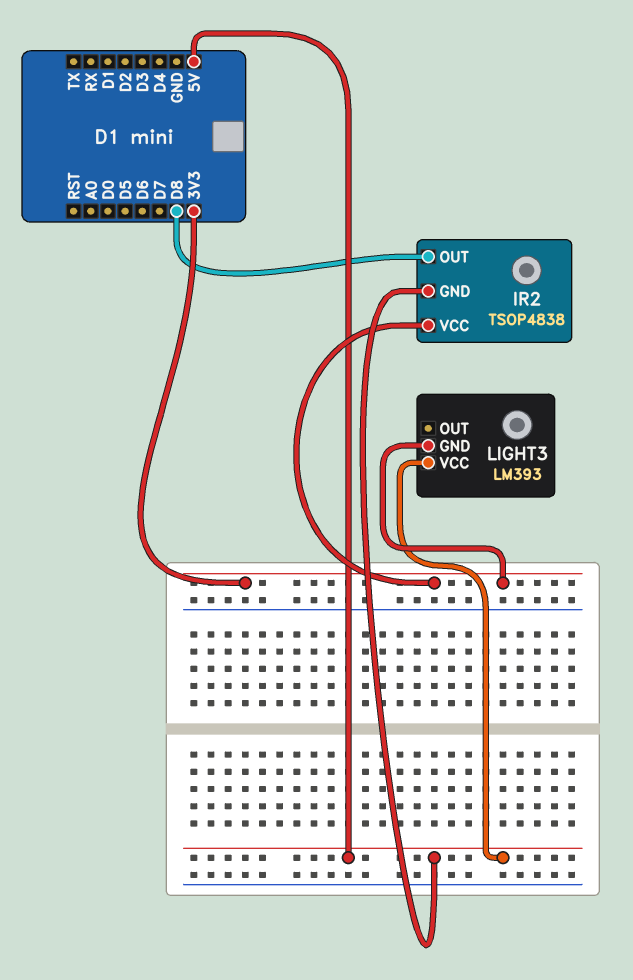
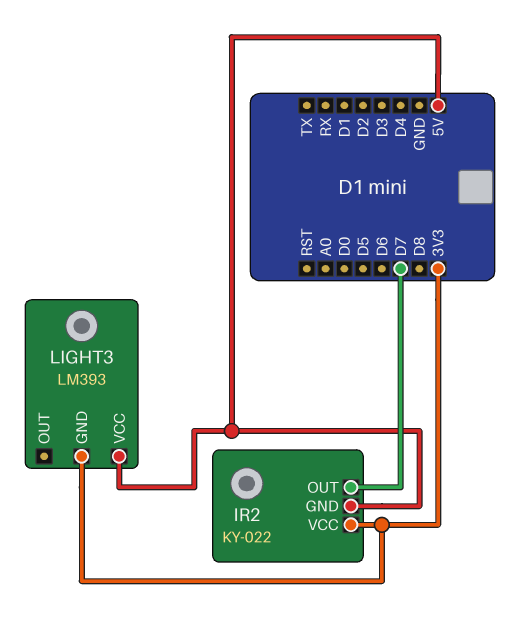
IR2: TSOP4838 -> KY-022
IR2 pin OUT: D8 -> D7

